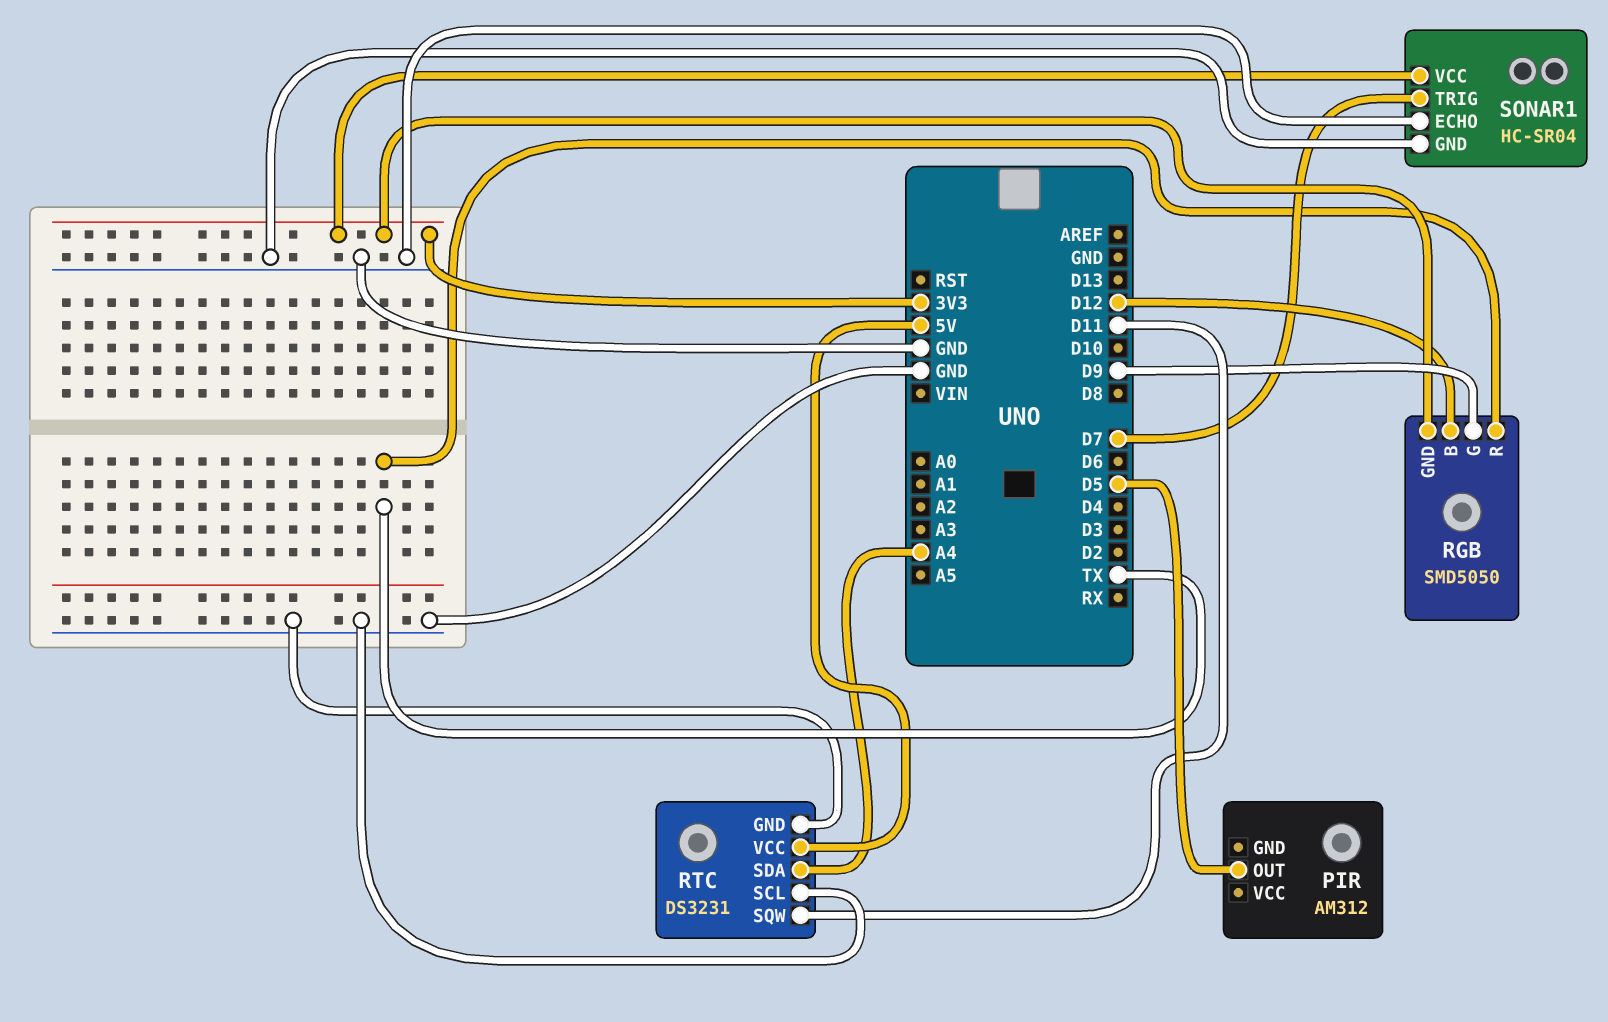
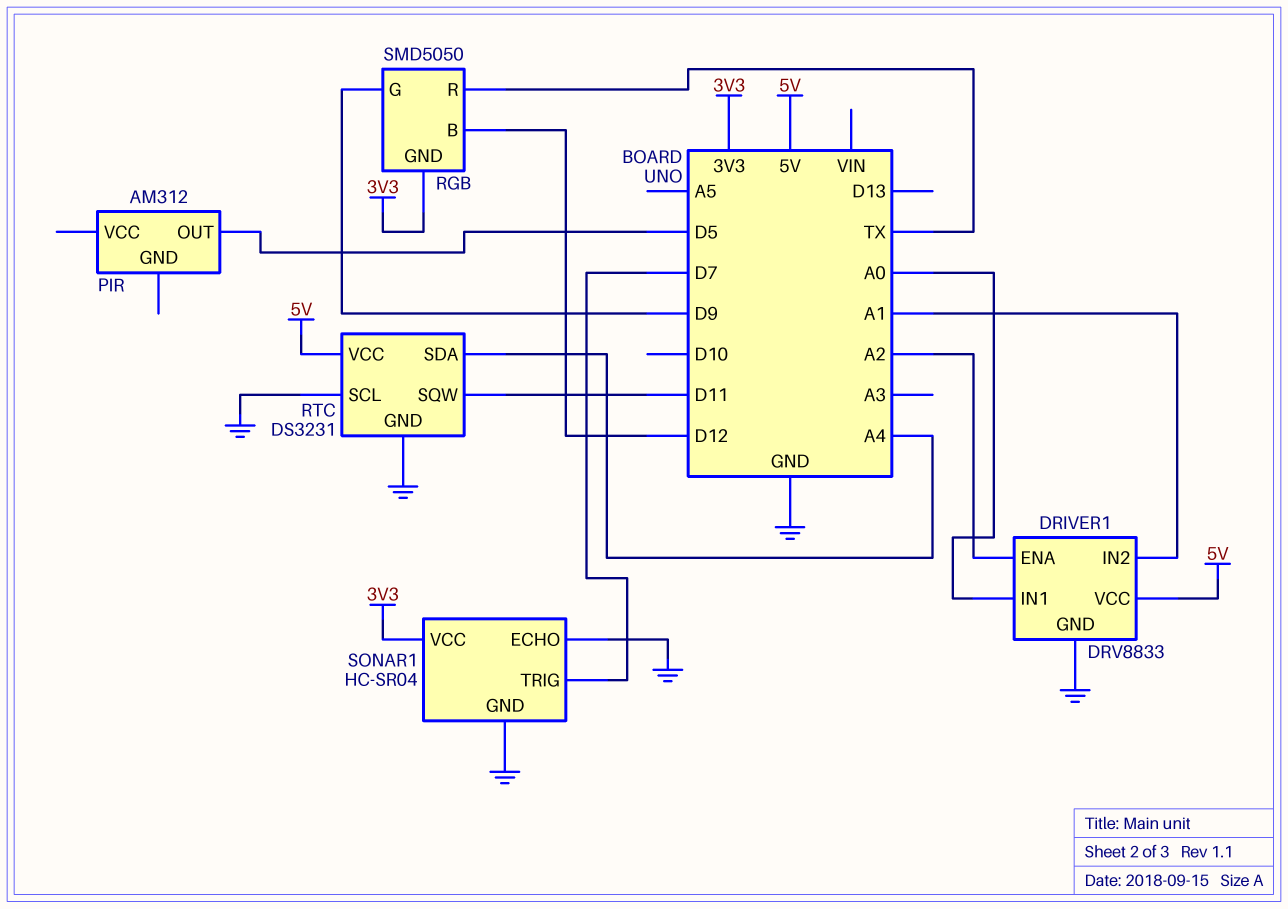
DRIVER1: none -> DRV8833
DRIVER1 pin ENA: none -> A2
DRIVER1 pin GND: none -> GND
DRIVER1 pin IN1: none -> A0
DRIVER1 pin IN2: none -> A1
DRIVER1 pin VCC: none -> 5V

